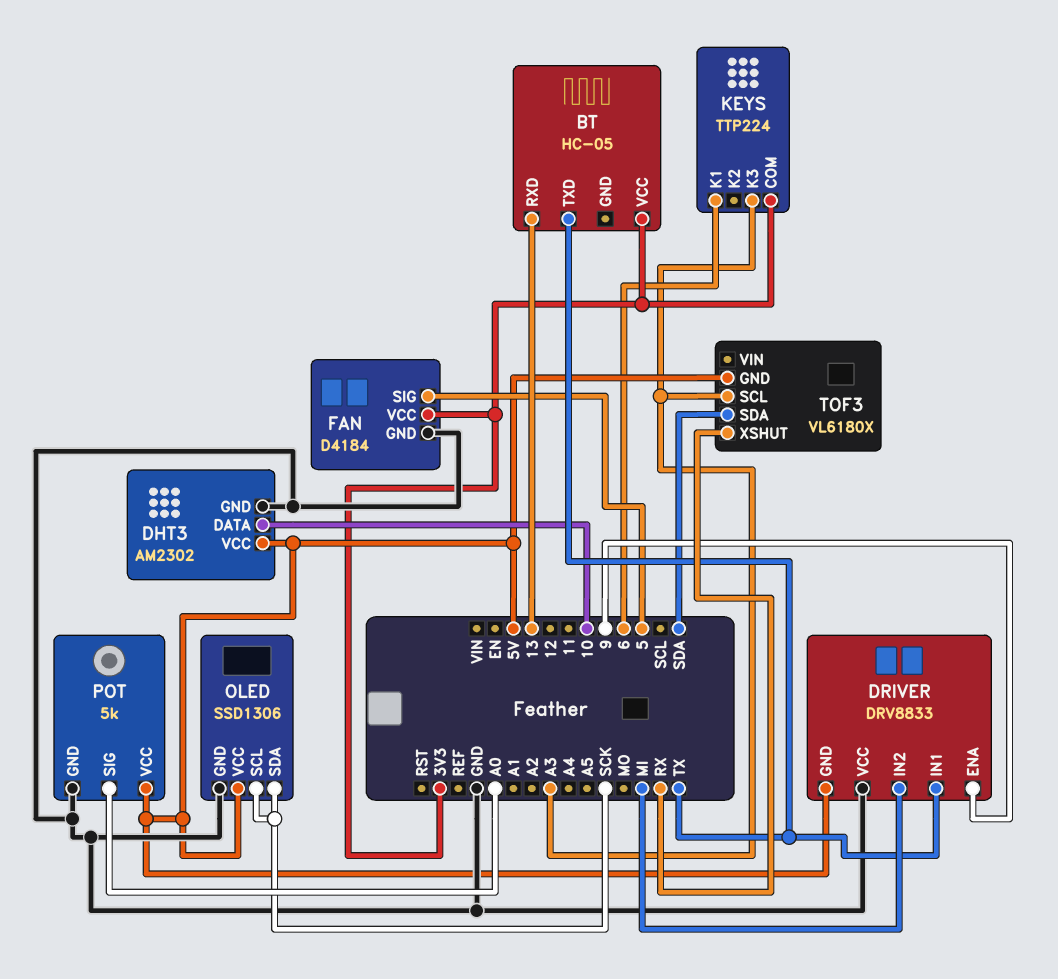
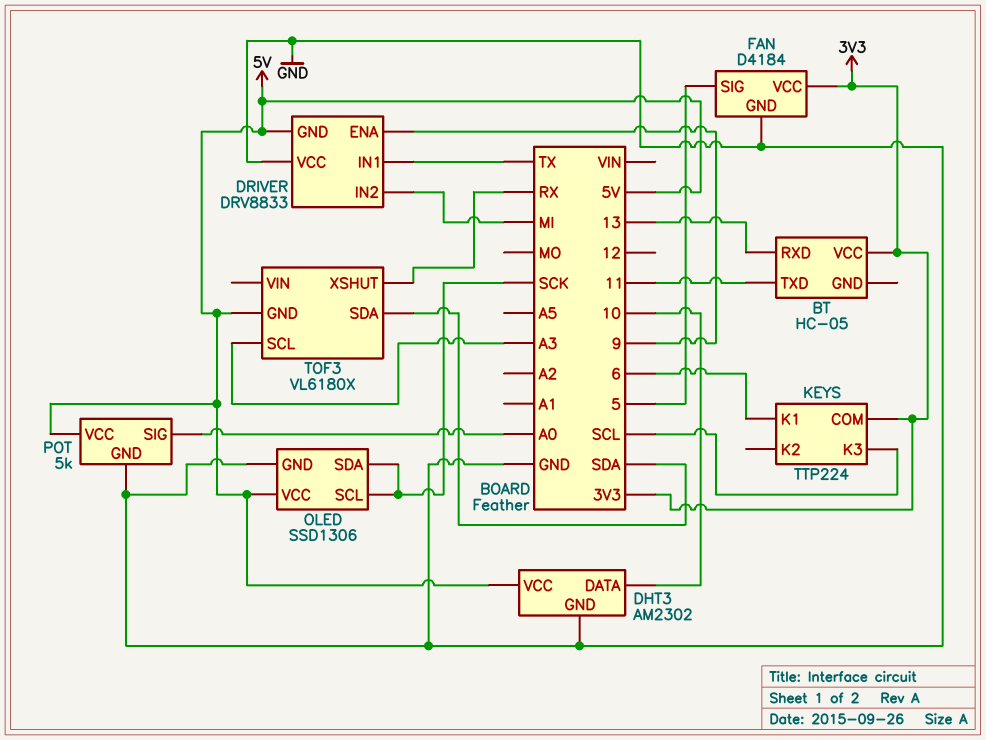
BT pin TXD: TX -> 11
KEYS pin K3: A3 -> SCL

